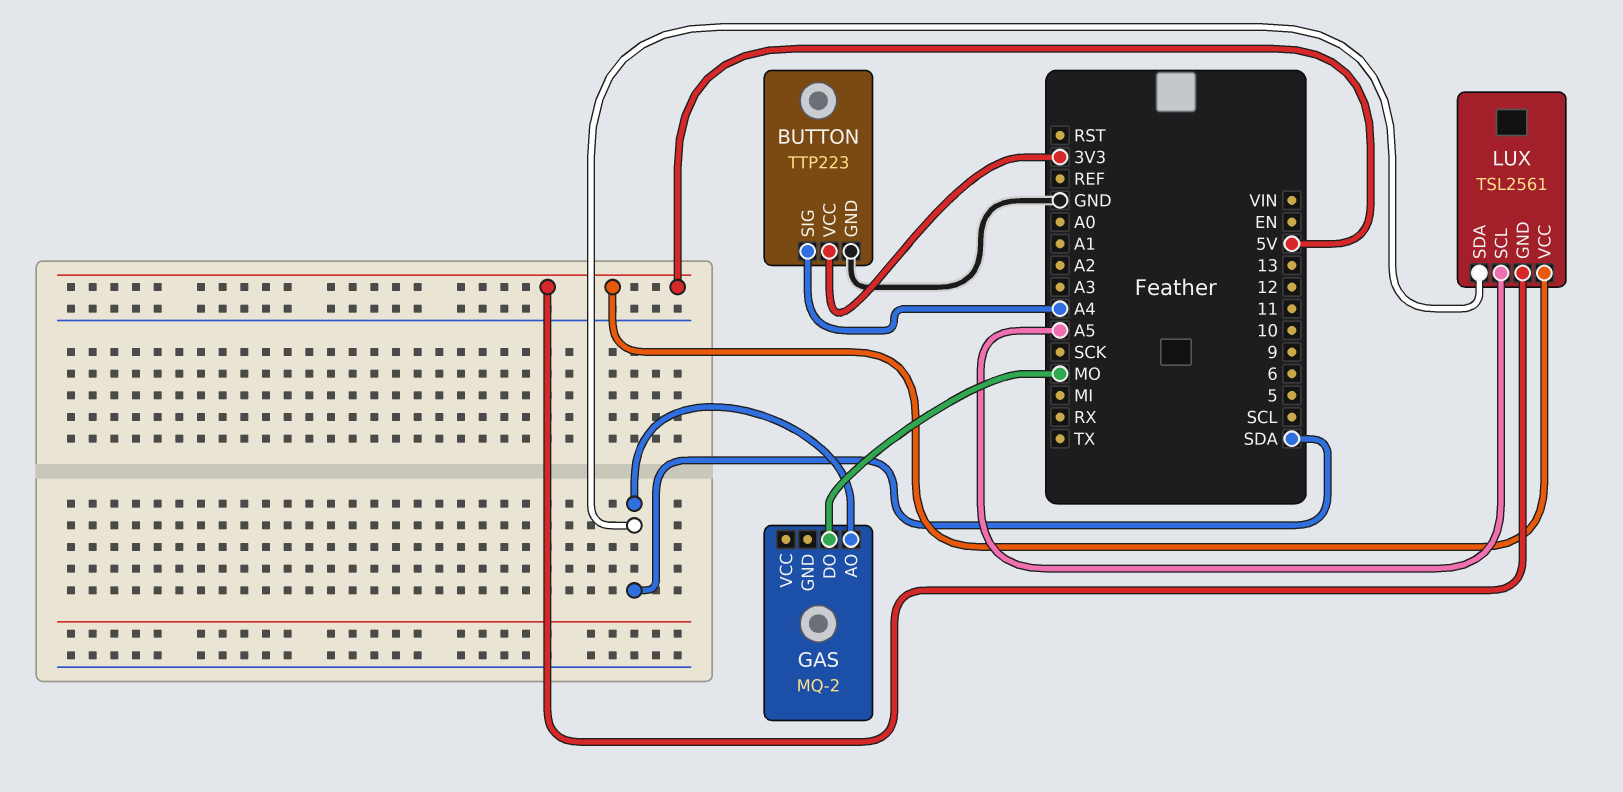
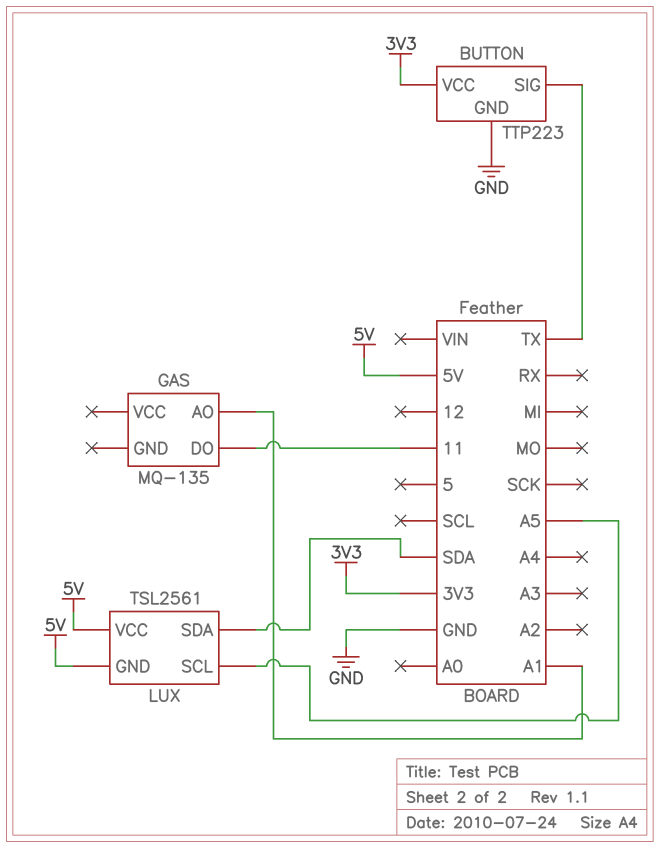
BUTTON pin SIG: A4 -> TX
GAS: MQ-2 -> MQ-135
GAS pin AO: SDA -> A1
GAS pin DO: MO -> 11

